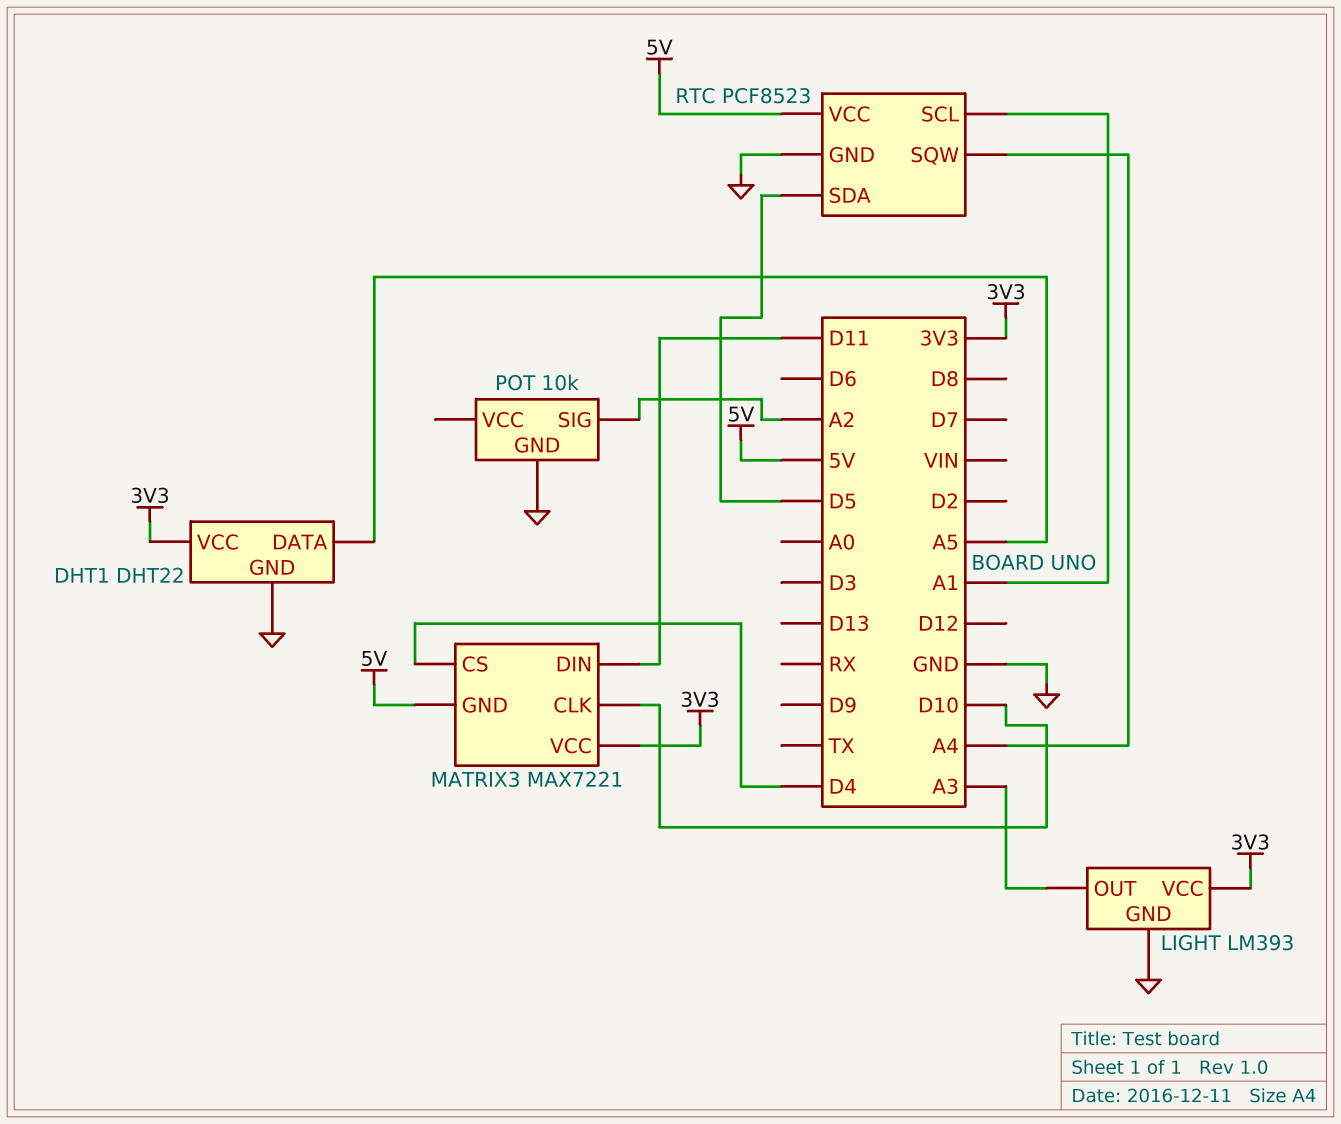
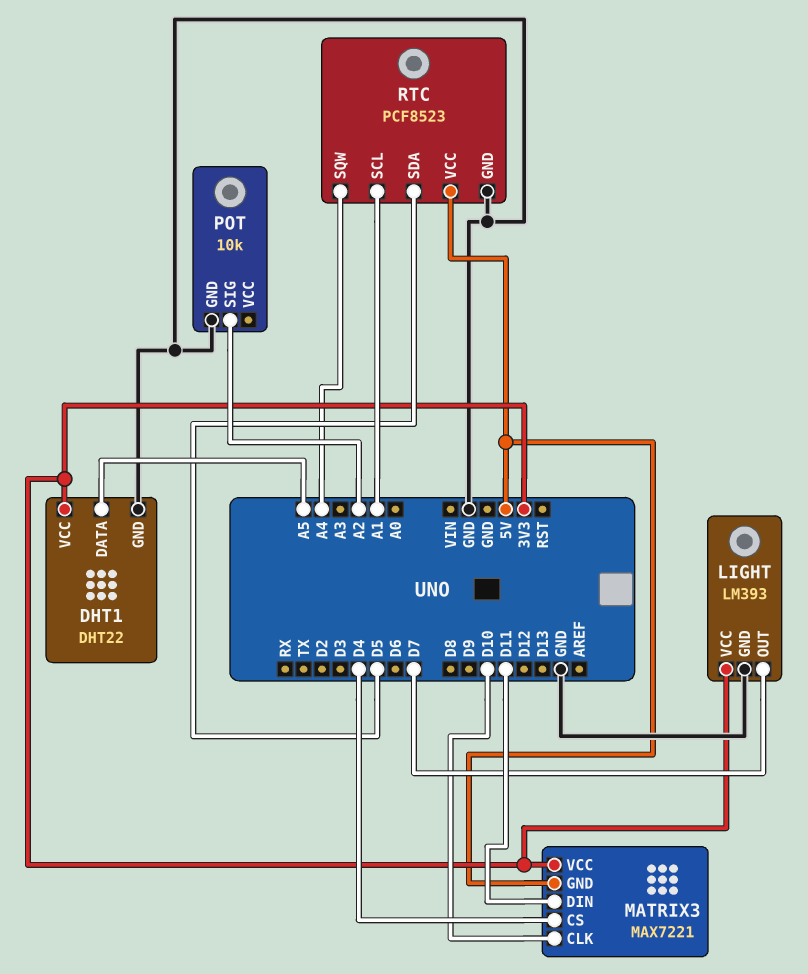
LIGHT pin OUT: A3 -> D7

